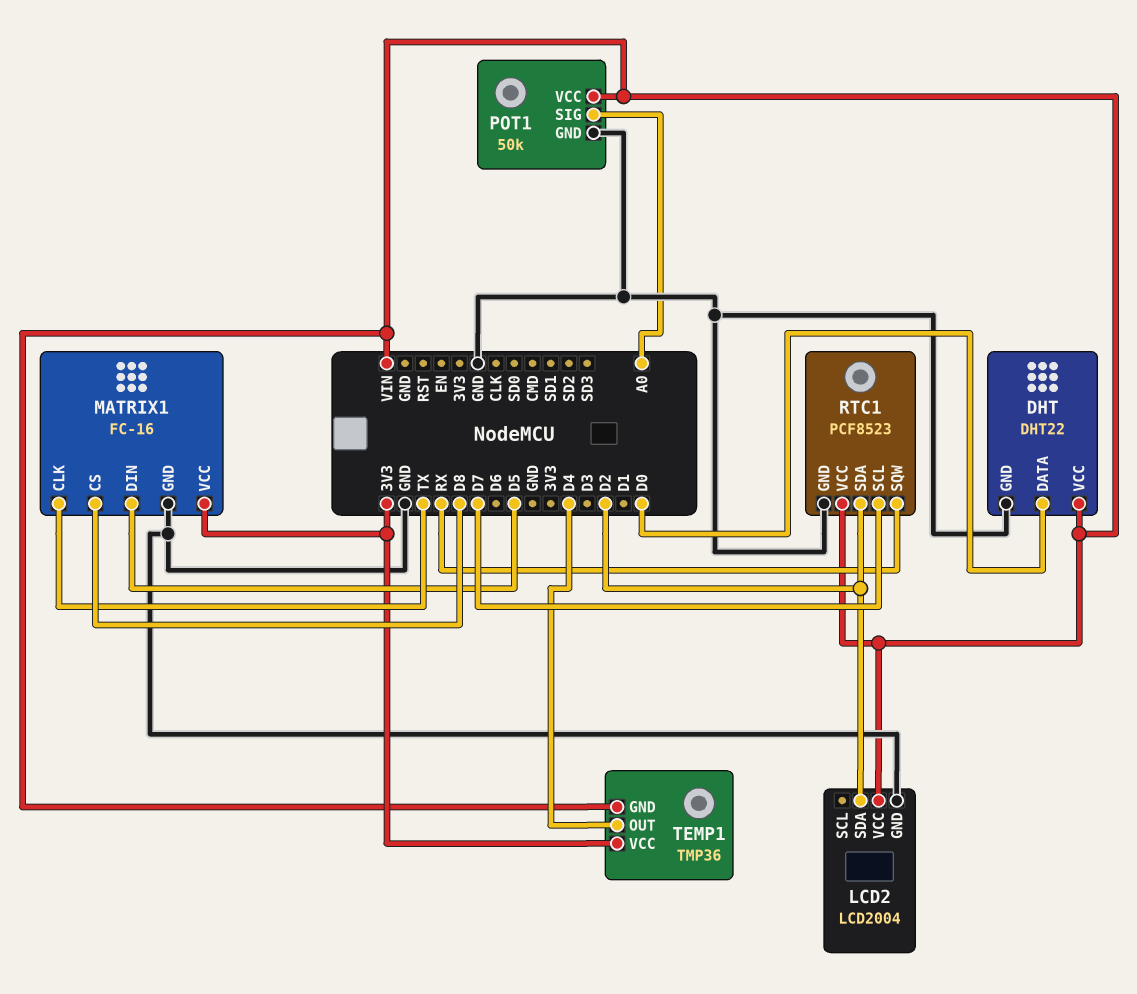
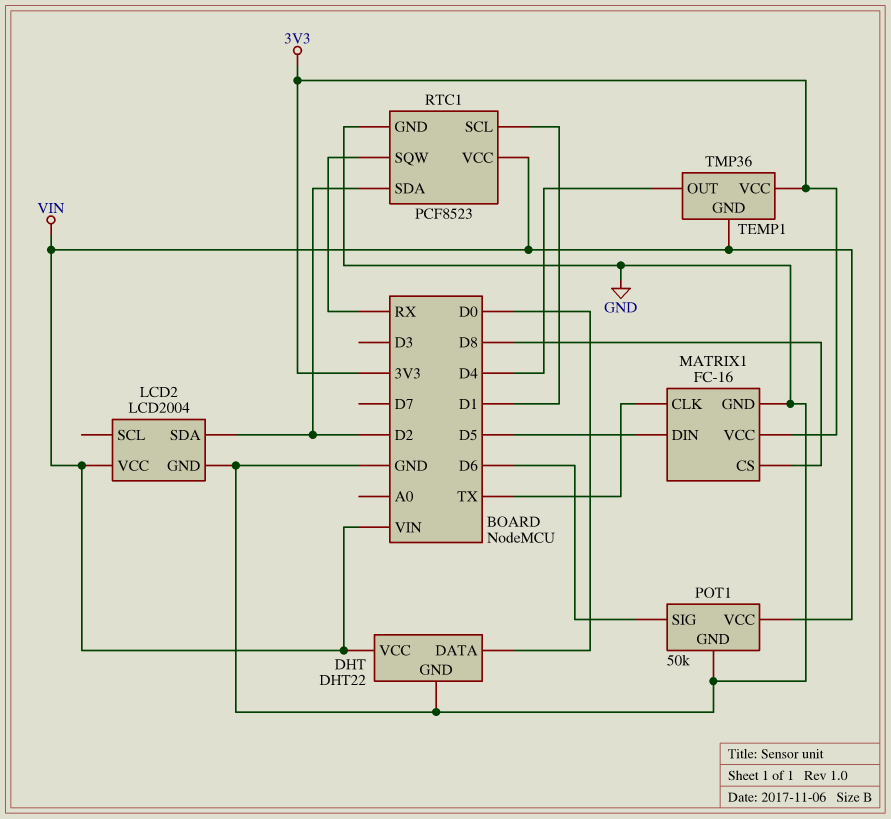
POT1 pin SIG: A0 -> D6
RTC1 pin SCL: D7 -> D1

